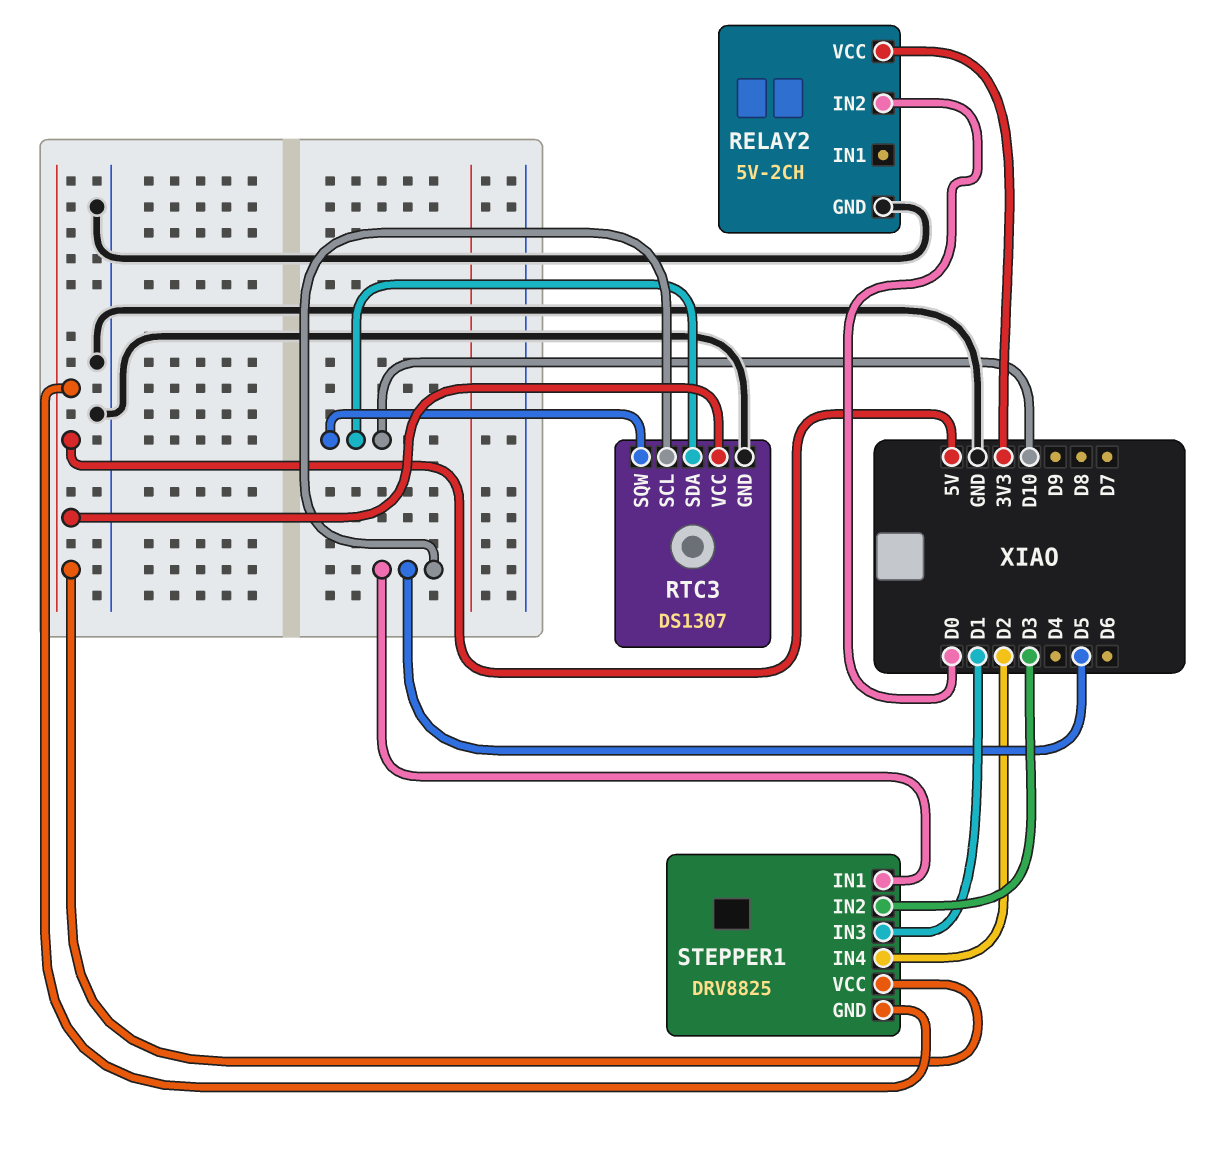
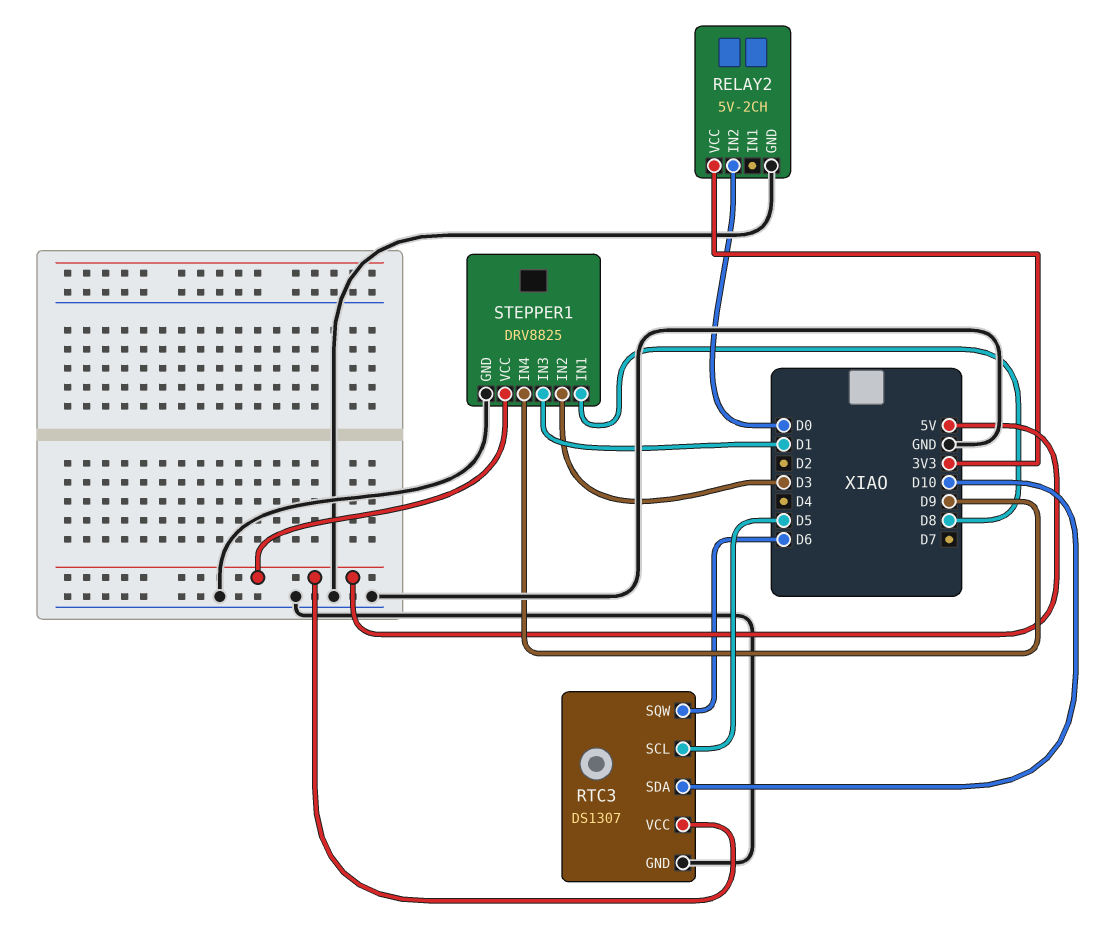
RTC3 pin SQW: D10 -> D6
STEPPER1 pin GND: 5V -> GND
STEPPER1 pin IN1: D5 -> D8
STEPPER1 pin IN4: D2 -> D9

